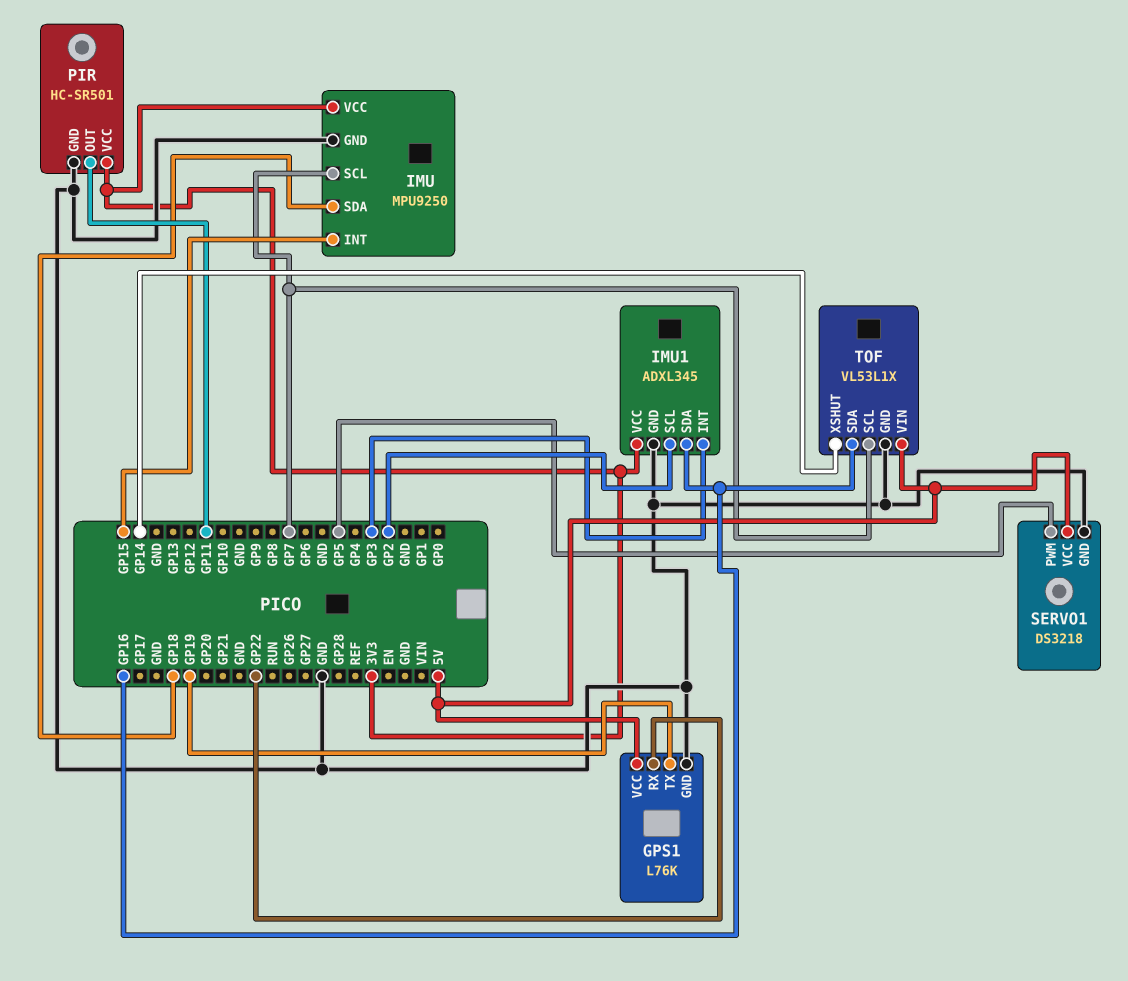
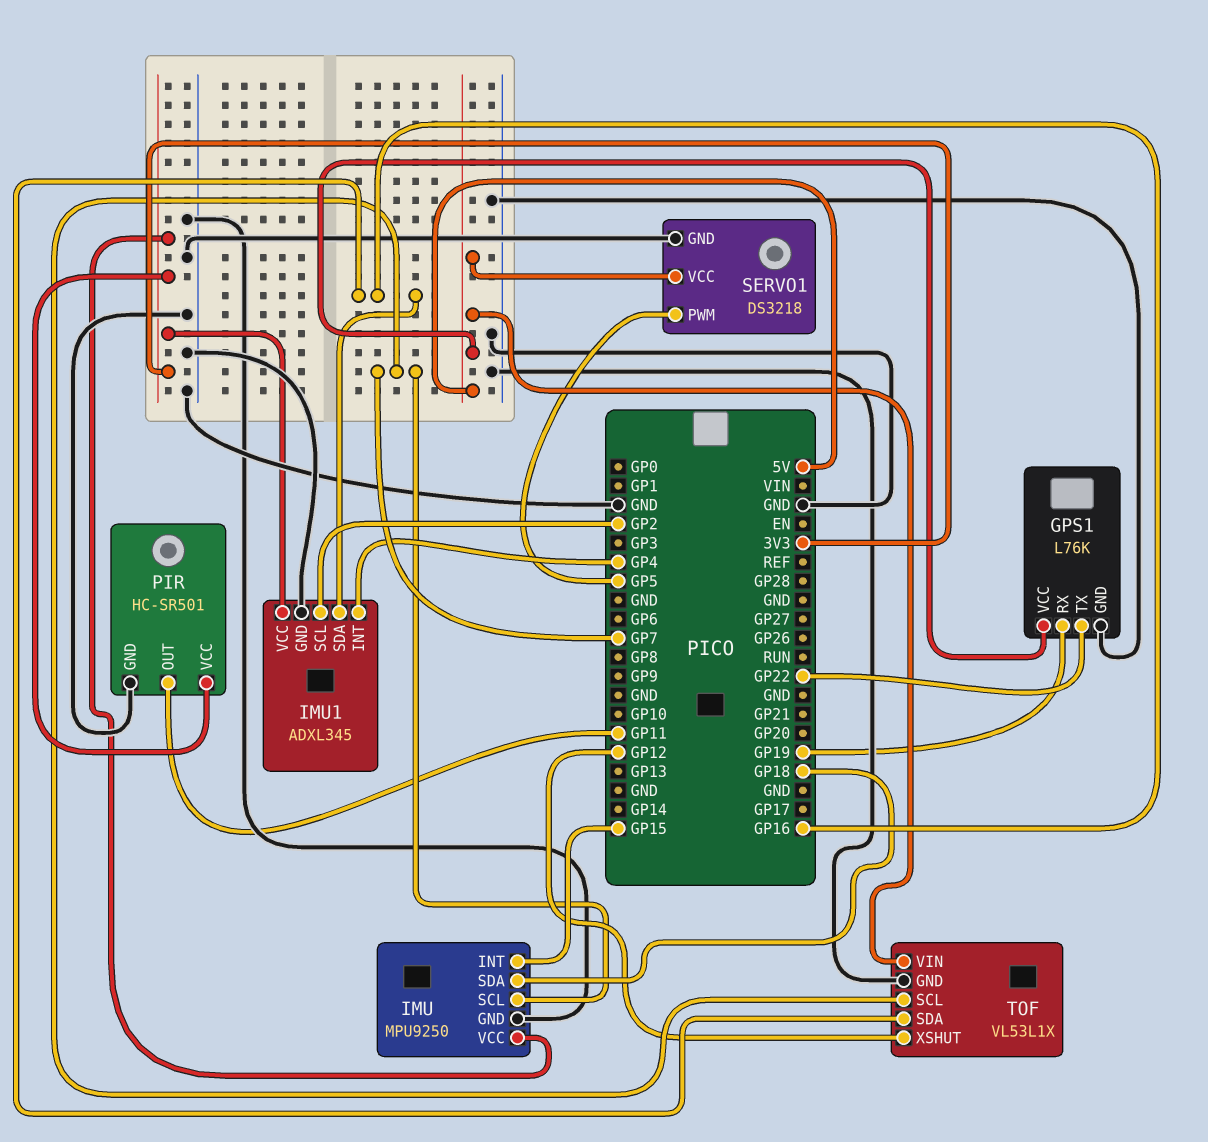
GPS1 pin RX: GP22 -> GP19
GPS1 pin TX: GP19 -> GP22
IMU1 pin INT: GP3 -> GP4
TOF pin XSHUT: GP14 -> GP12

